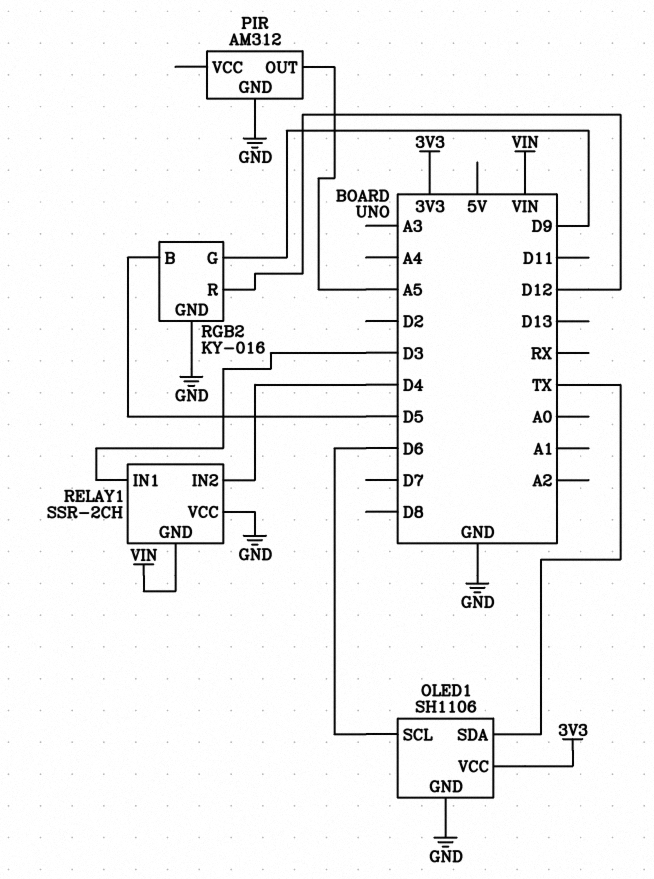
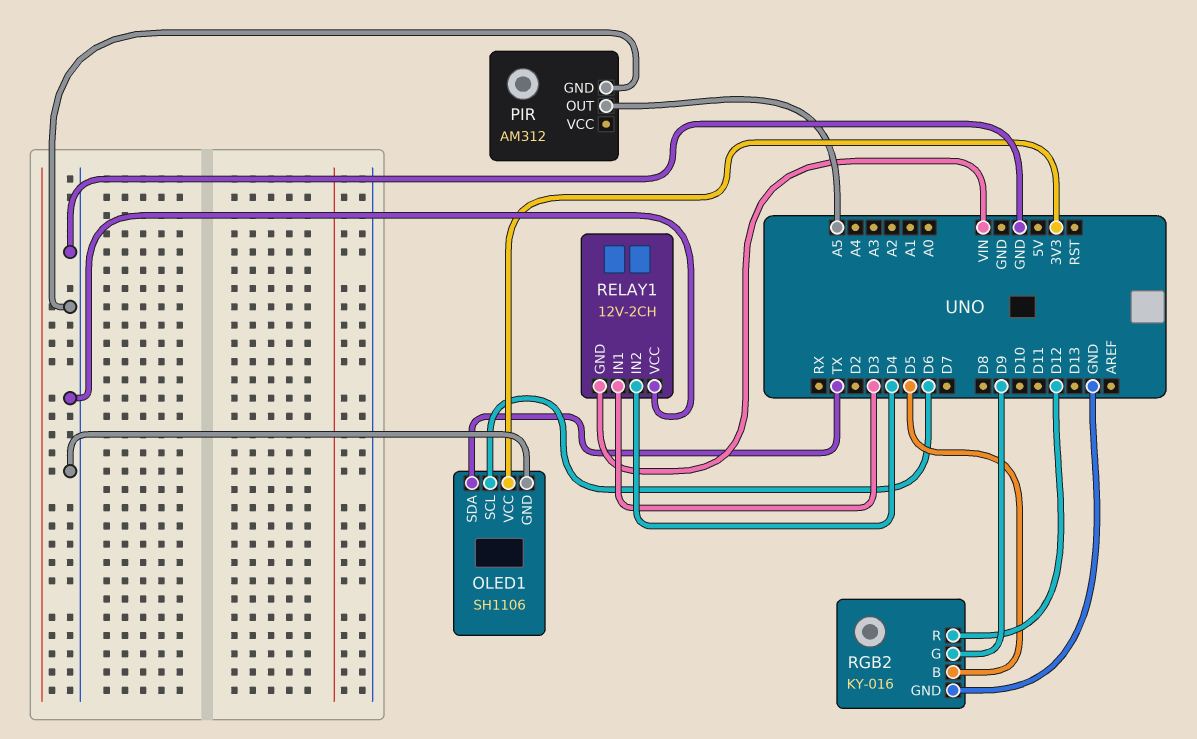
RELAY1: SSR-2CH -> 12V-2CH

